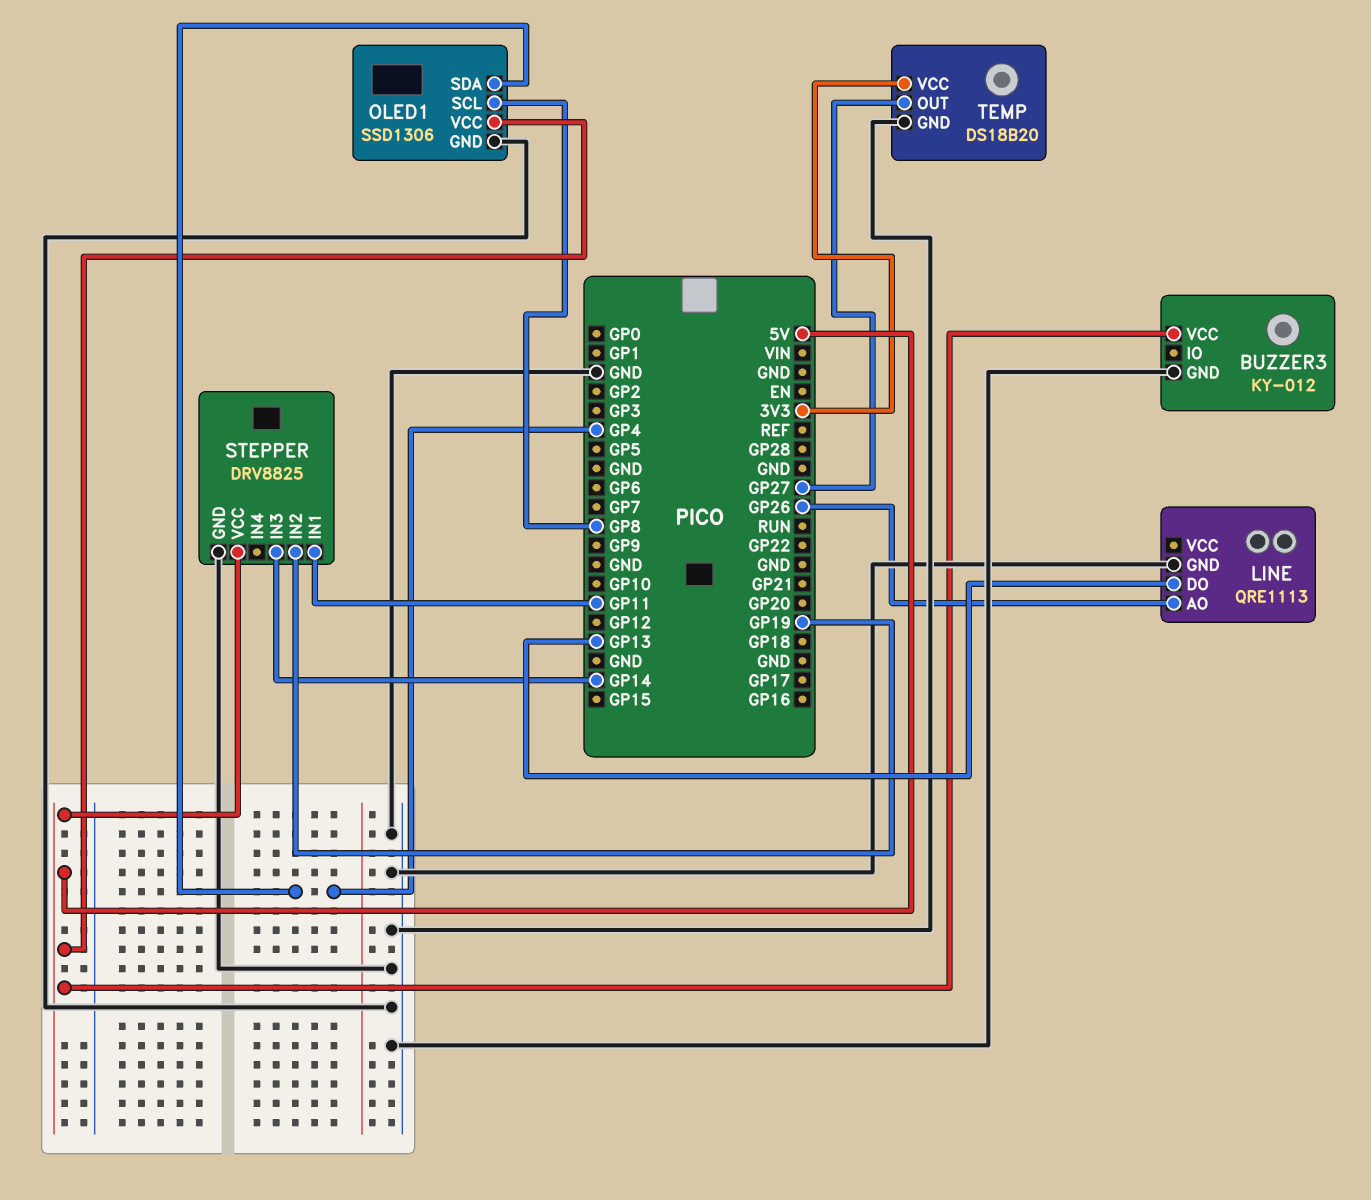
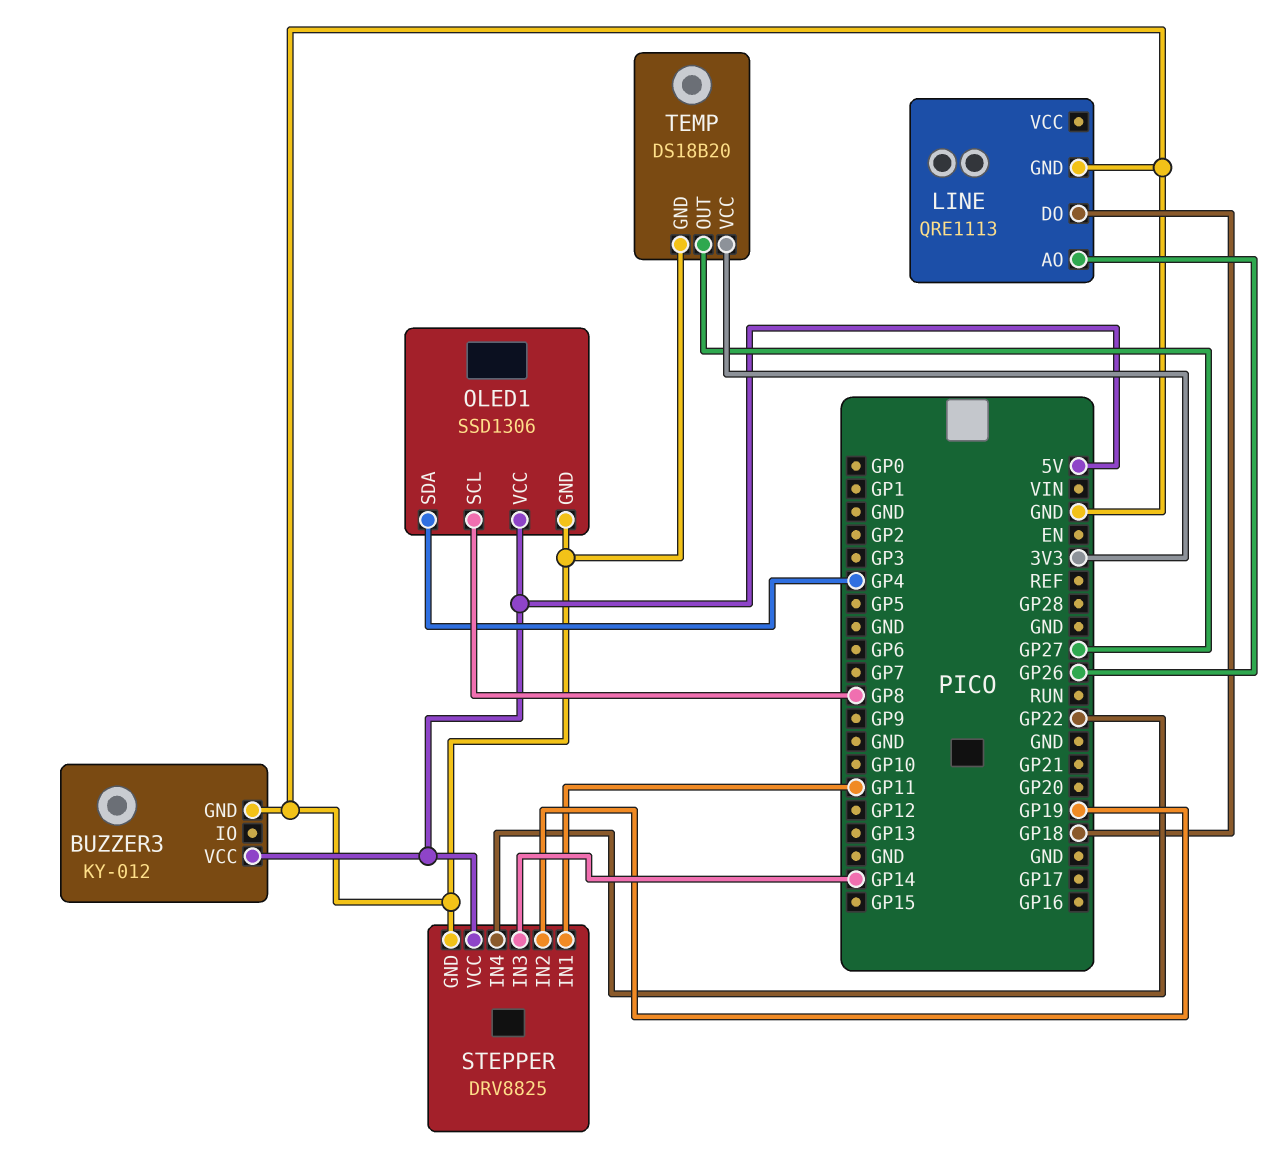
LINE pin DO: GP13 -> GP18
STEPPER pin IN4: none -> GP22

